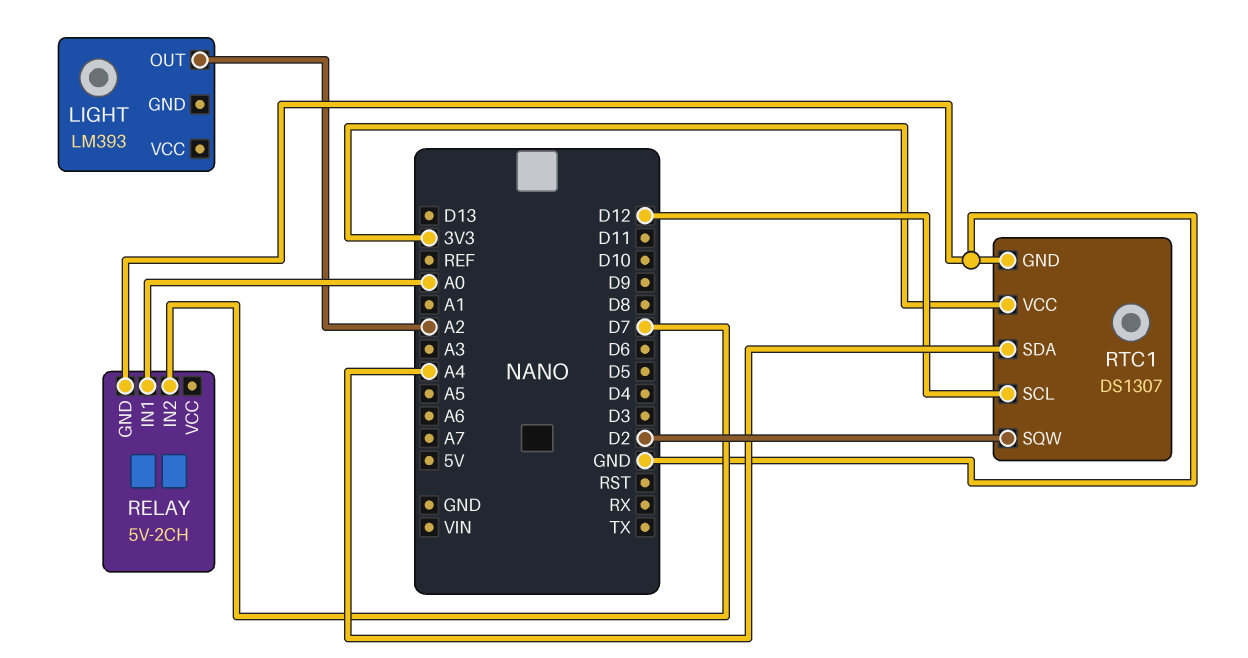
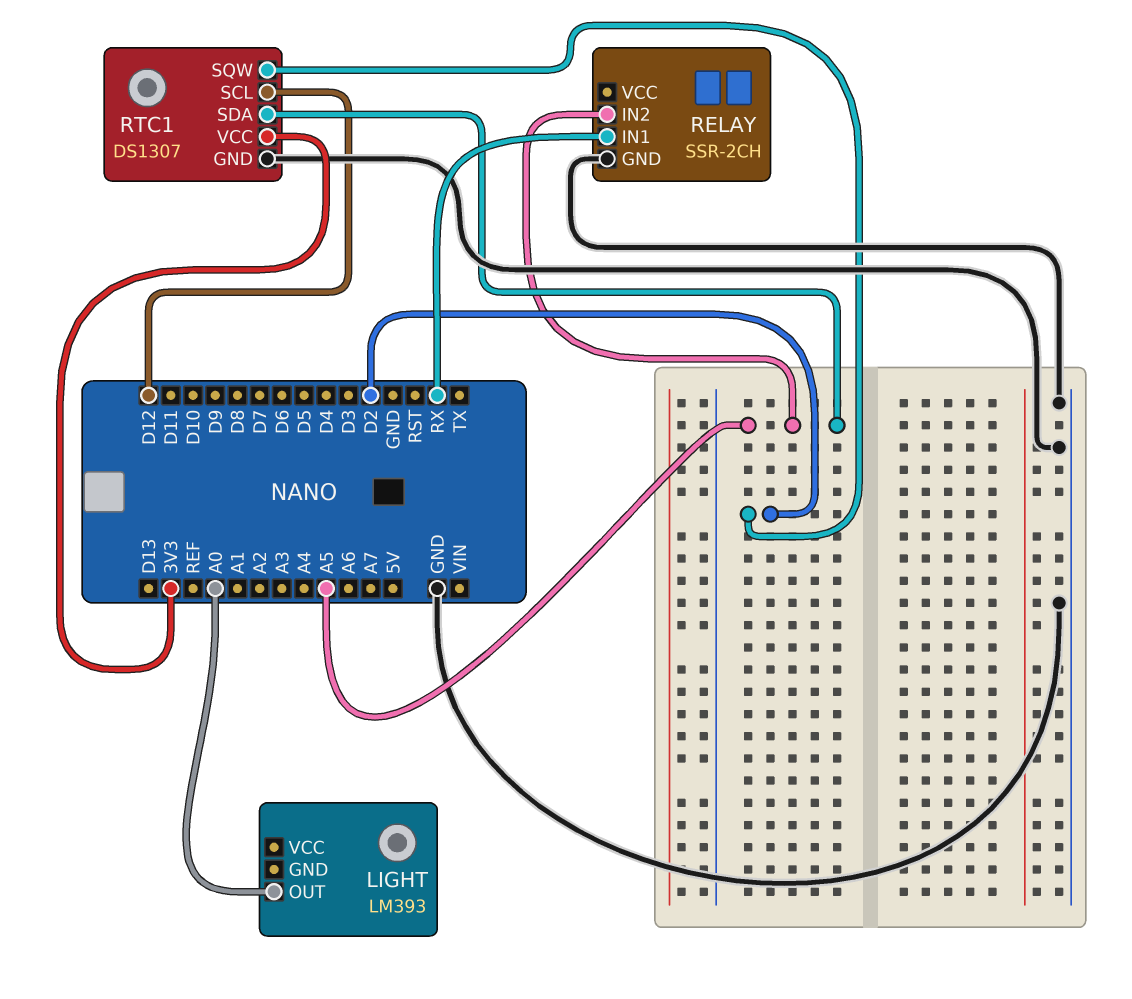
LIGHT pin OUT: A2 -> A0
RELAY: 5V-2CH -> SSR-2CH
RELAY pin IN1: A0 -> RX
RELAY pin IN2: D7 -> A5
RTC1 pin SDA: A4 -> A5

